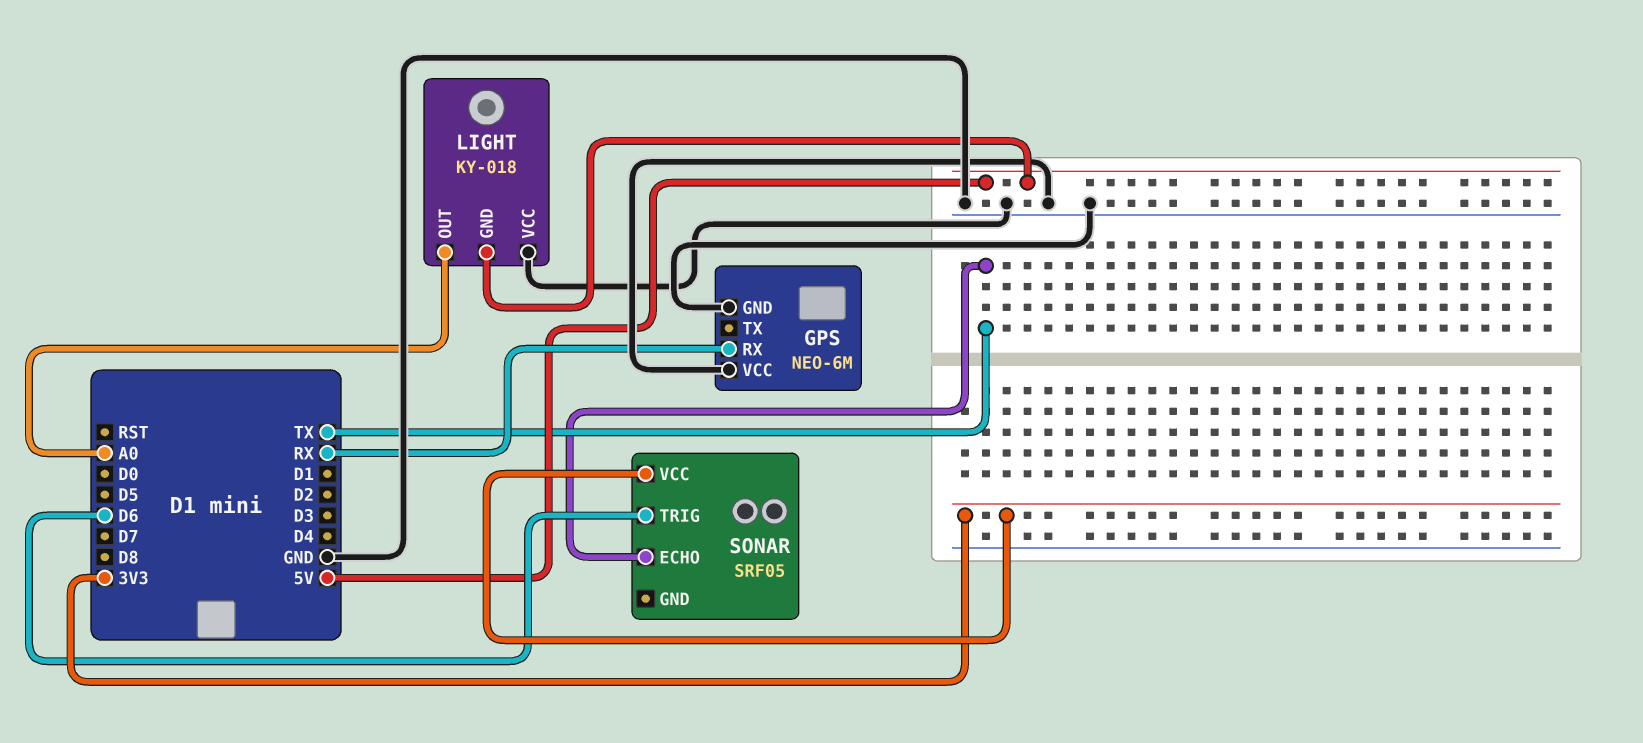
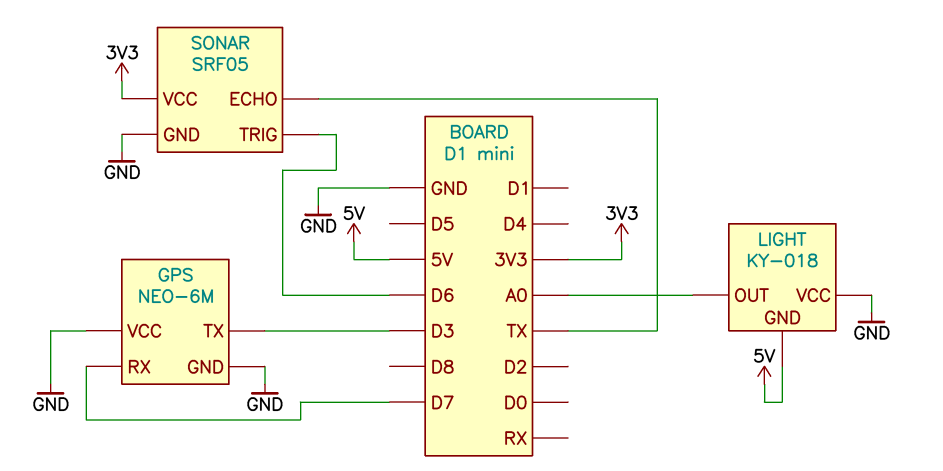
GPS pin RX: RX -> D7
GPS pin TX: none -> D3
SONAR pin GND: none -> GND

